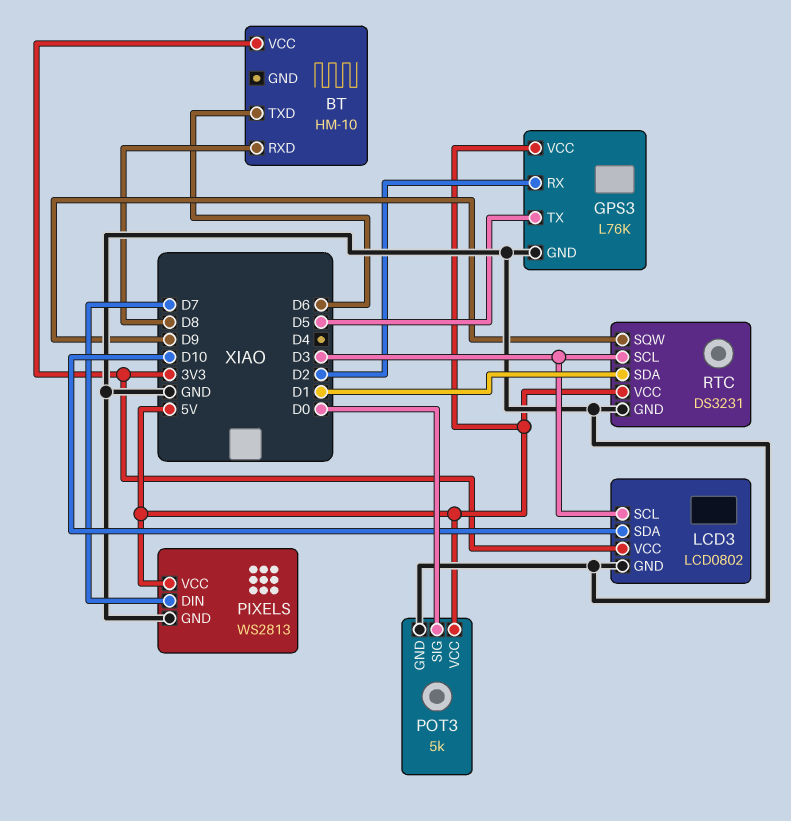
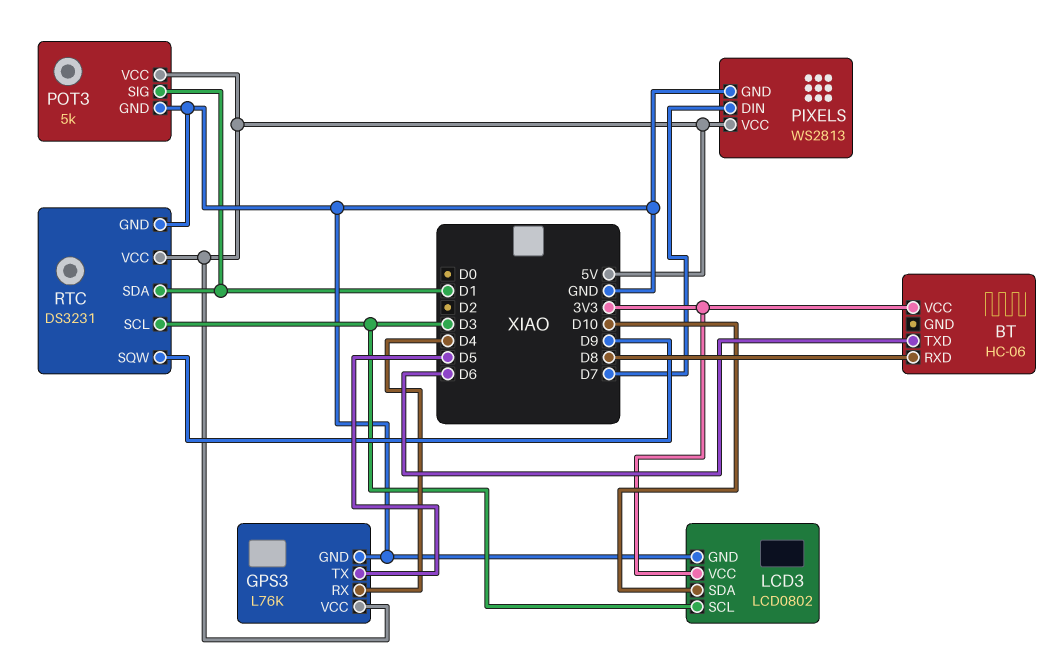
BT: HM-10 -> HC-06
GPS3 pin RX: D2 -> D4
POT3 pin SIG: D0 -> D1

